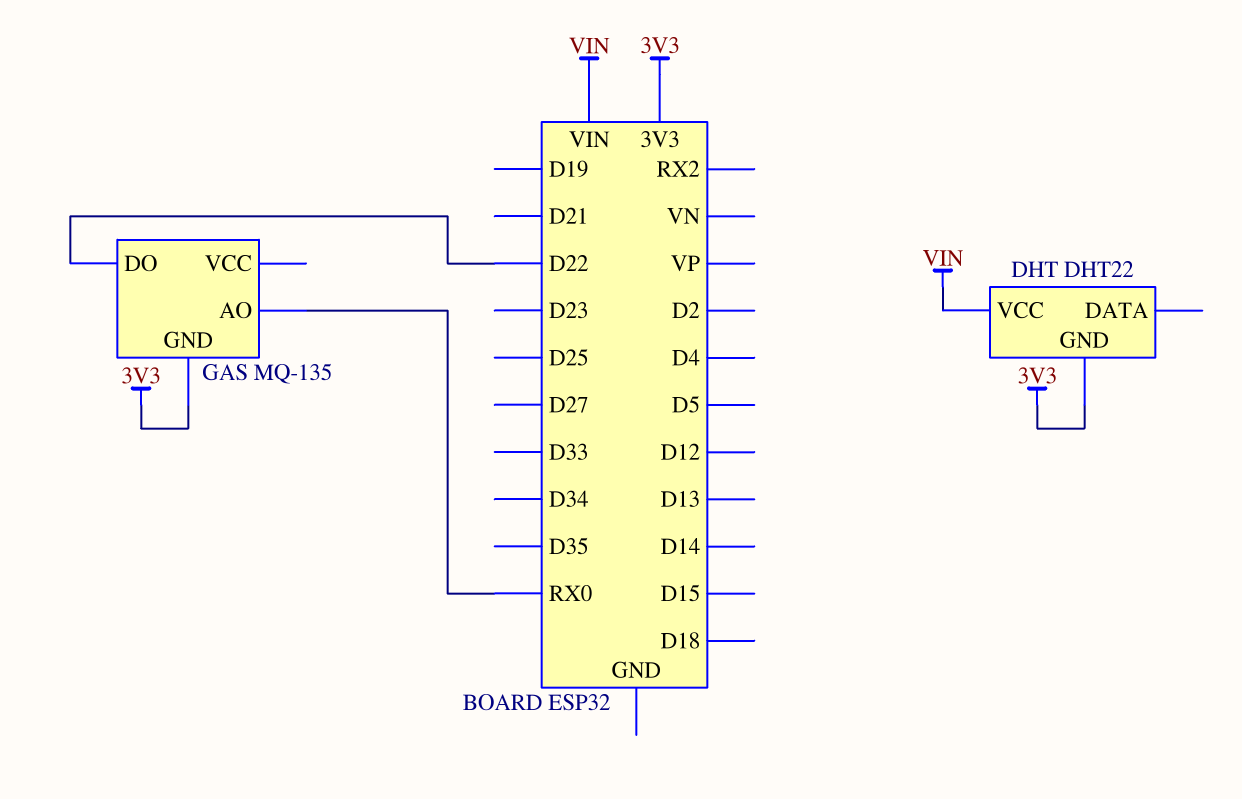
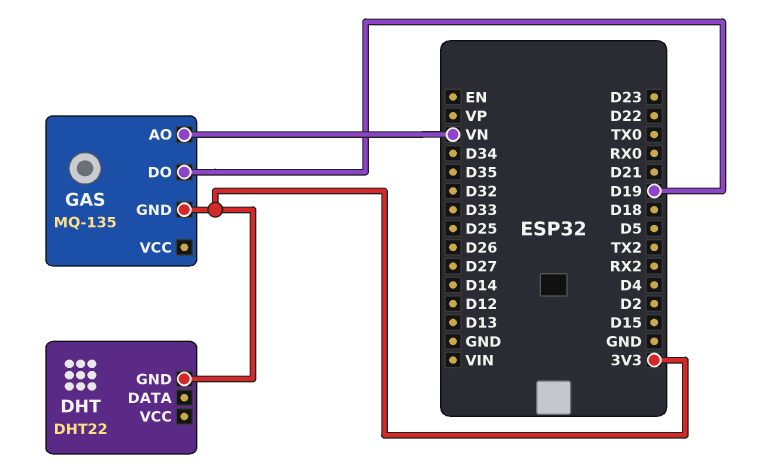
DHT pin VCC: VIN -> none
GAS pin AO: RX0 -> VN
GAS pin DO: D22 -> D19

